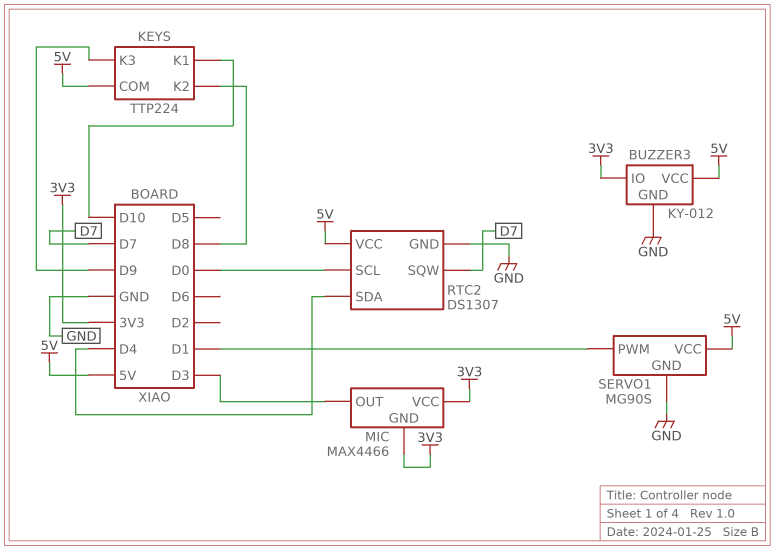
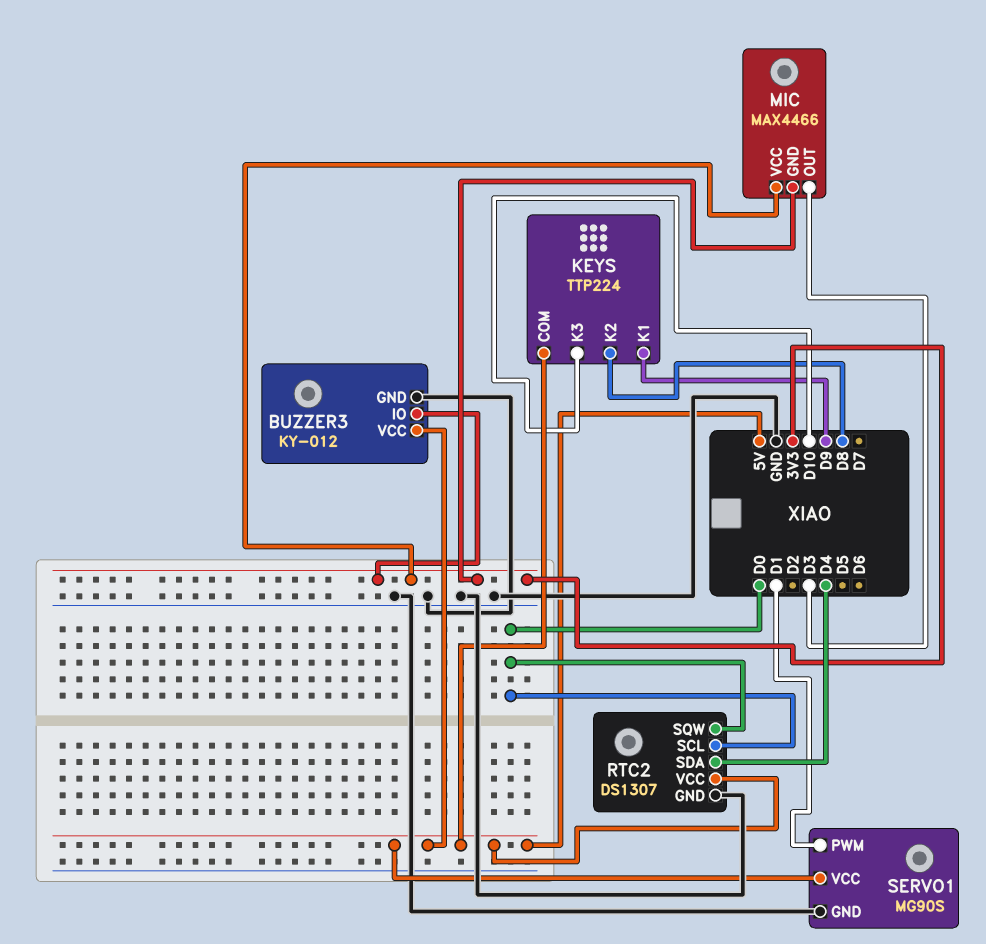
KEYS pin K1: D10 -> D9
KEYS pin K3: D9 -> D10
RTC2 pin SQW: D7 -> D0

